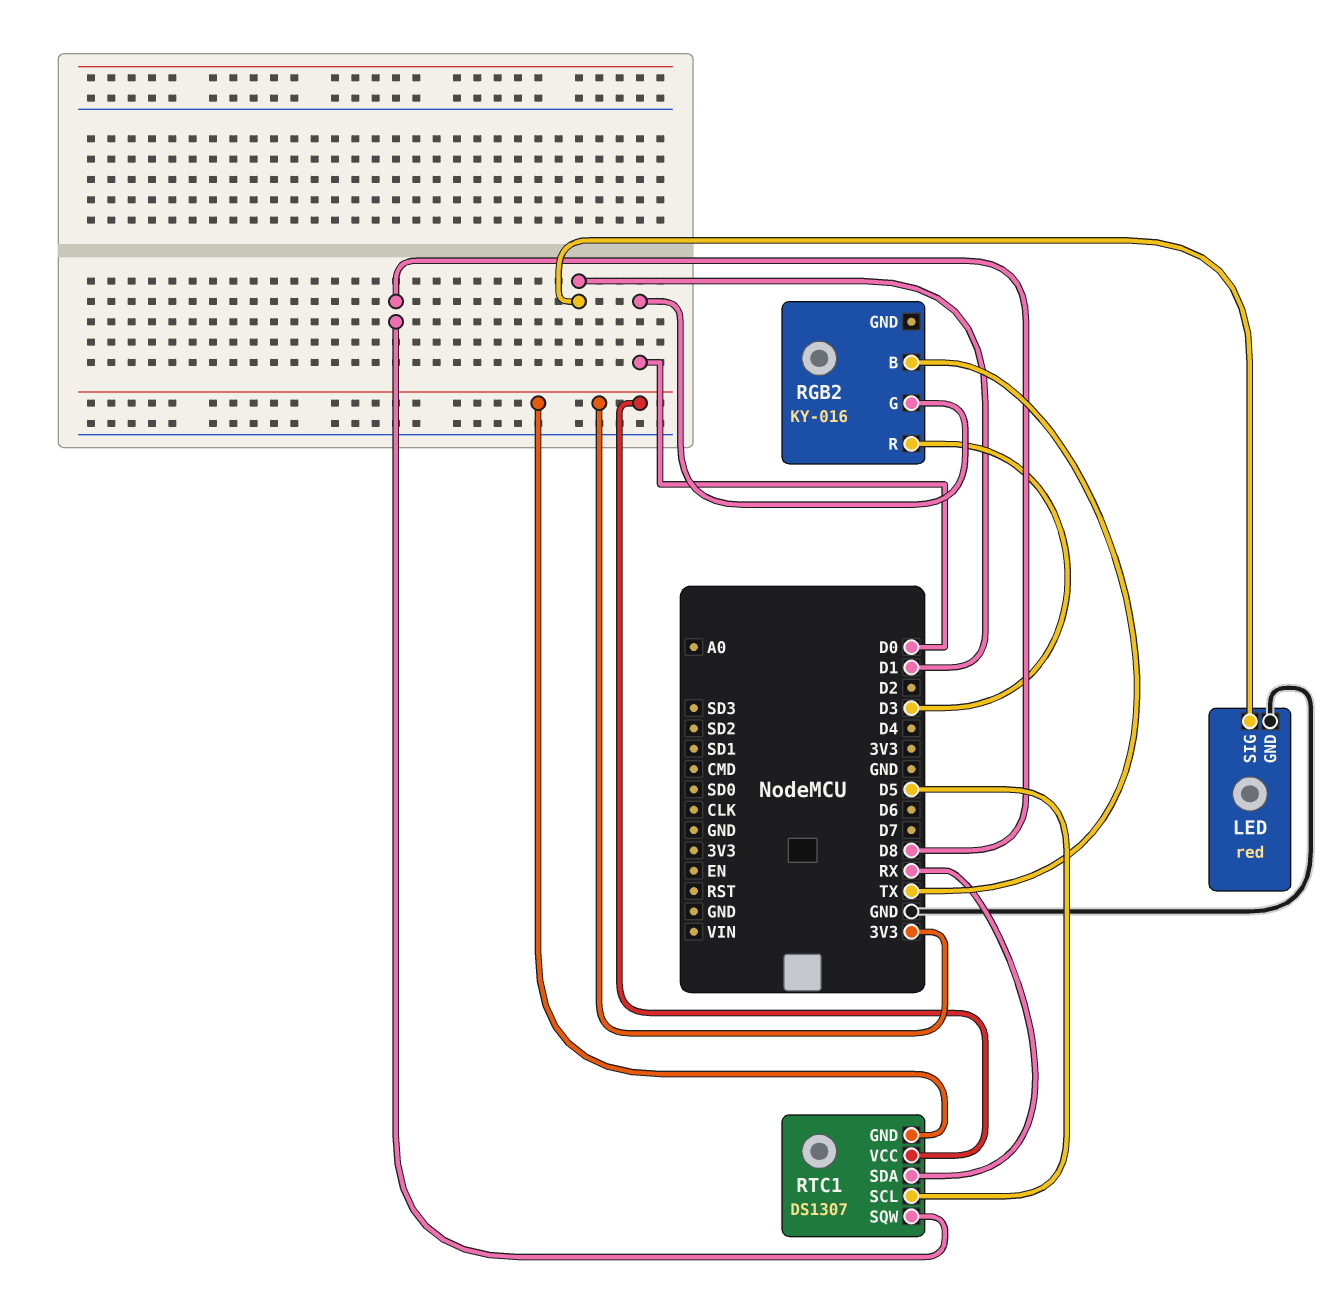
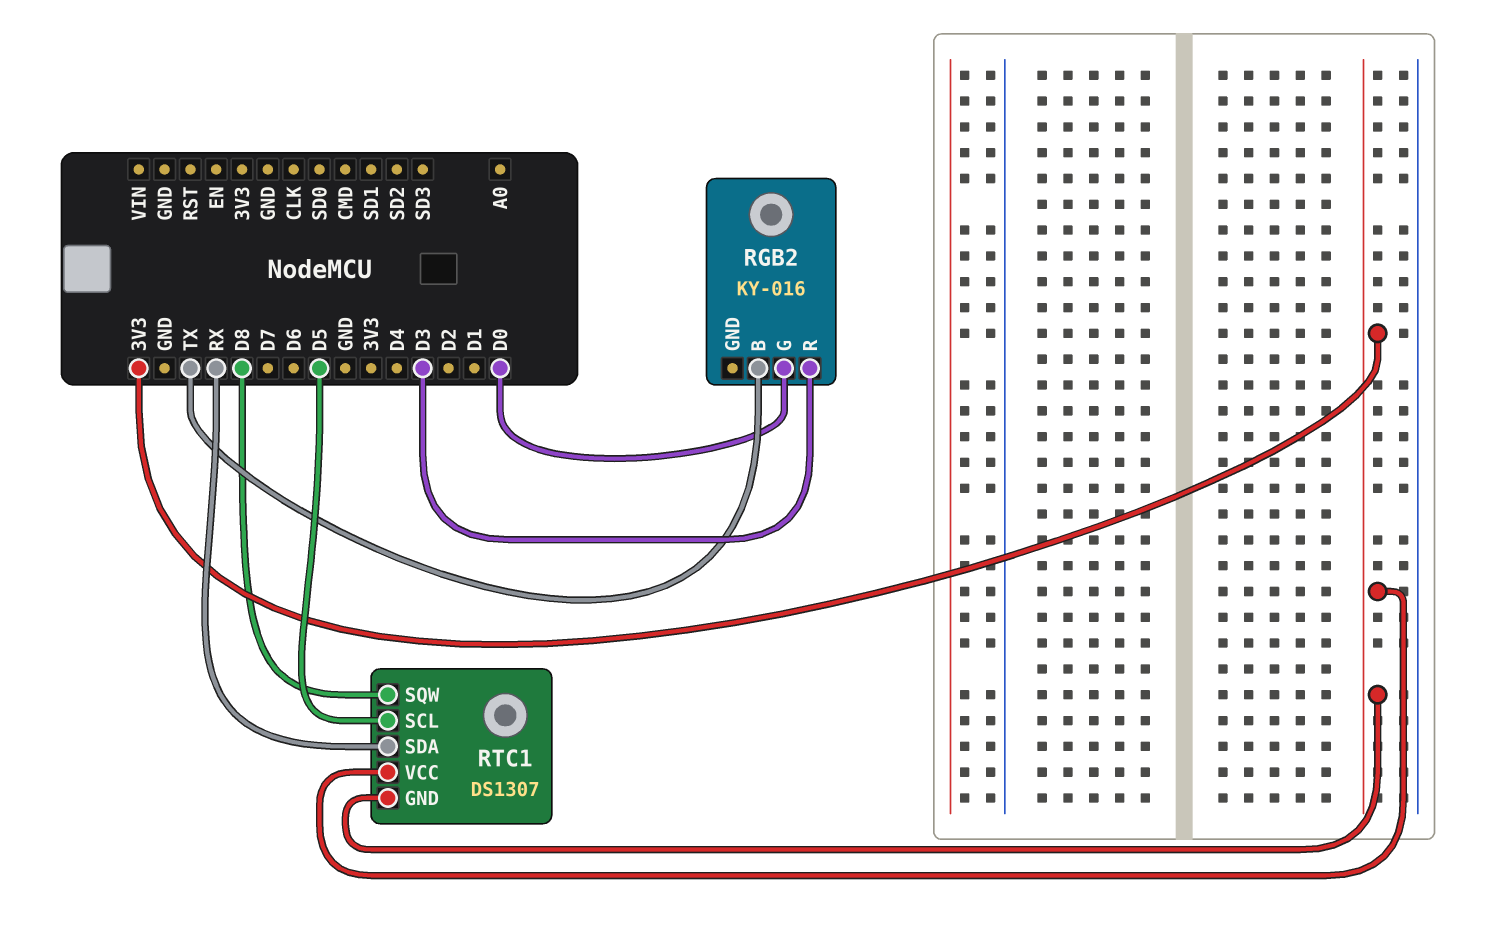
LED: red -> none
LED pin GND: GND -> none
LED pin SIG: D1 -> none

